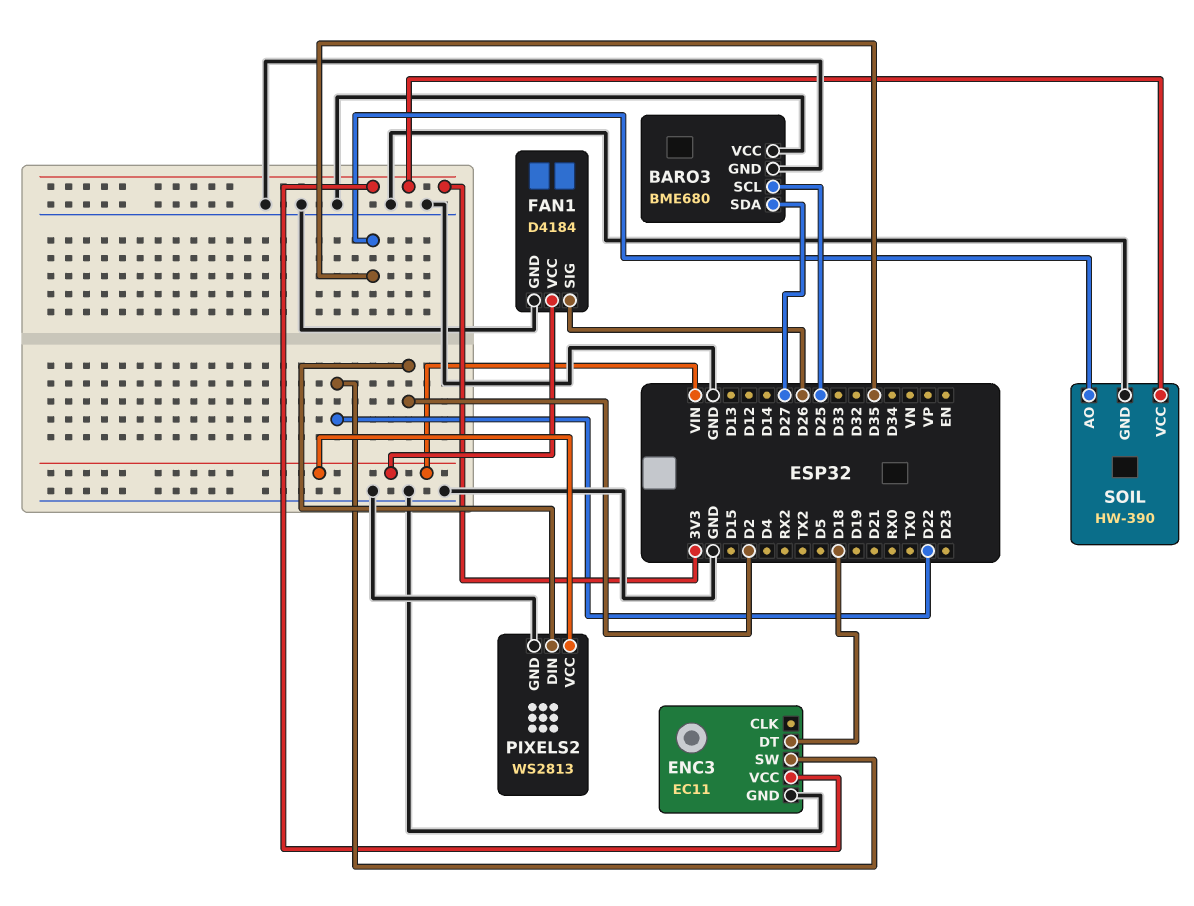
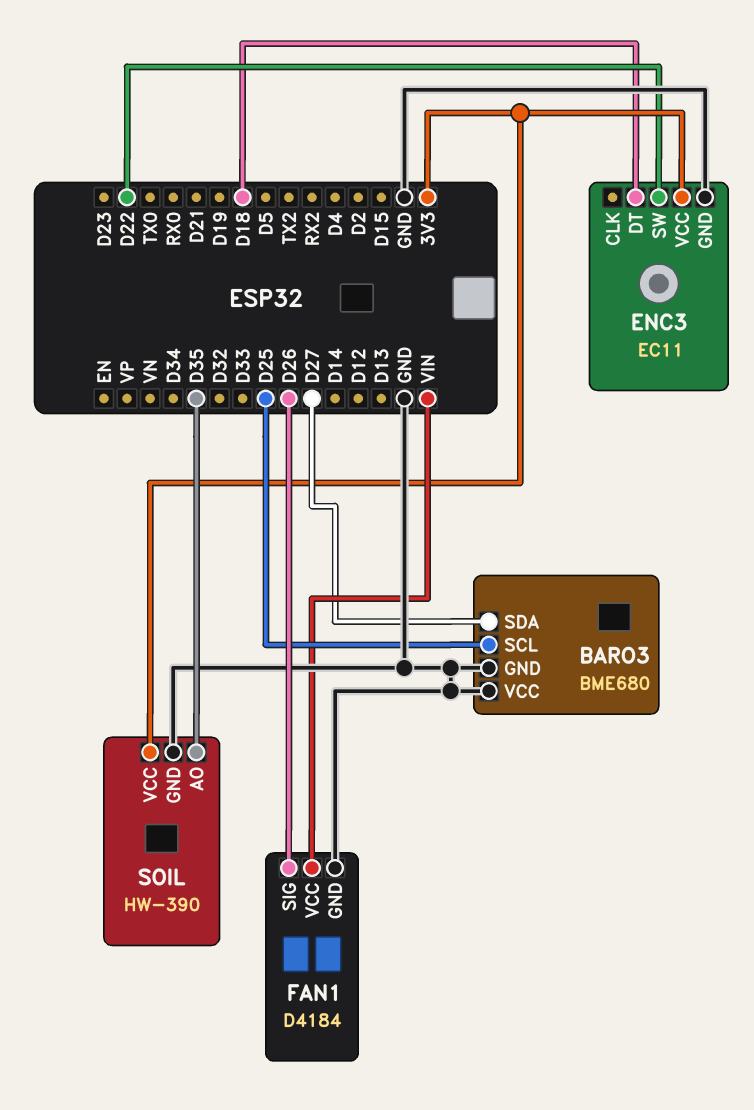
PIXELS2: WS2813 -> none
PIXELS2 pin DIN: D2 -> none
PIXELS2 pin GND: GND -> none
PIXELS2 pin VCC: VIN -> none

